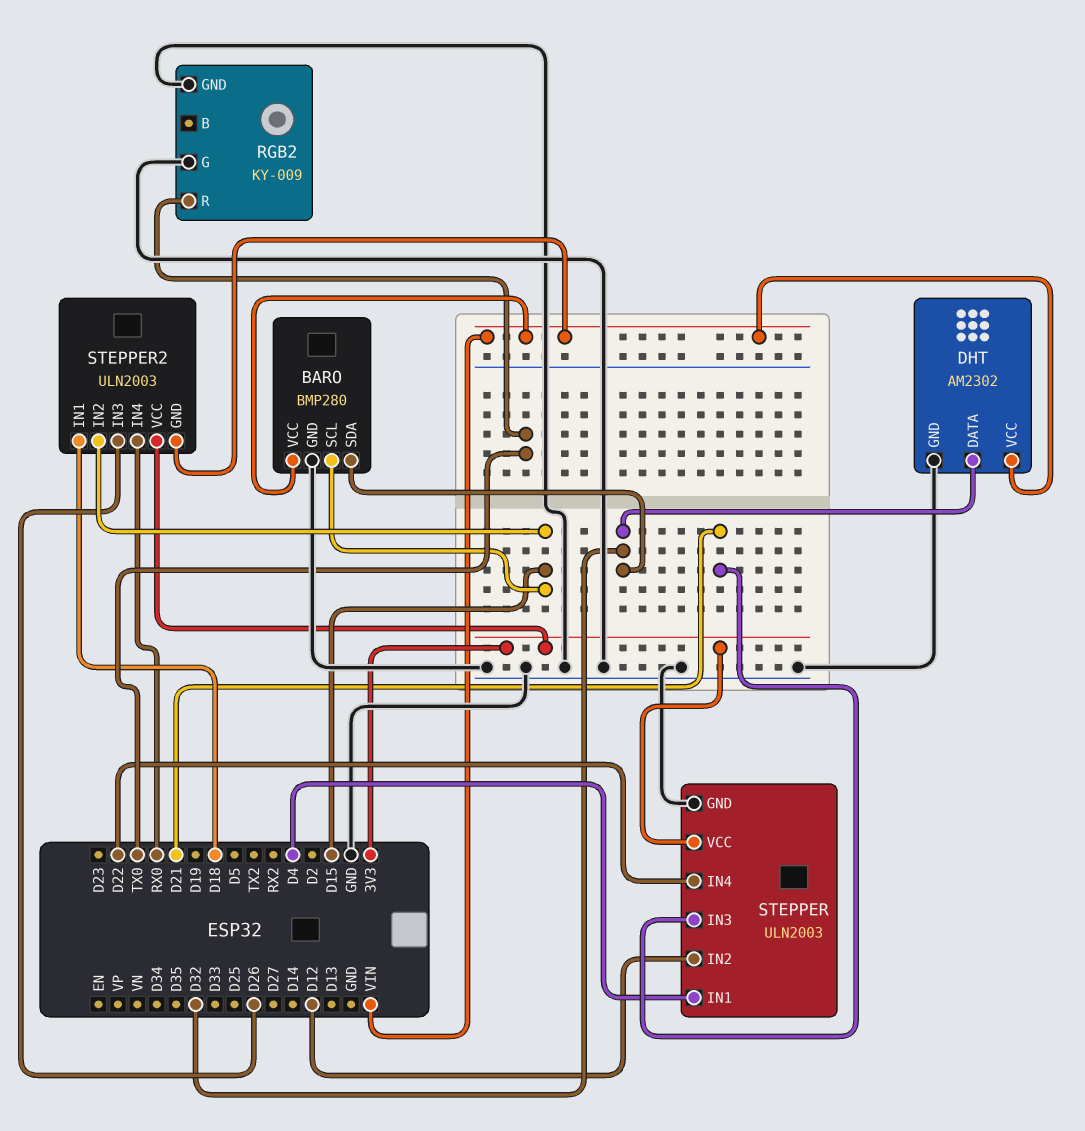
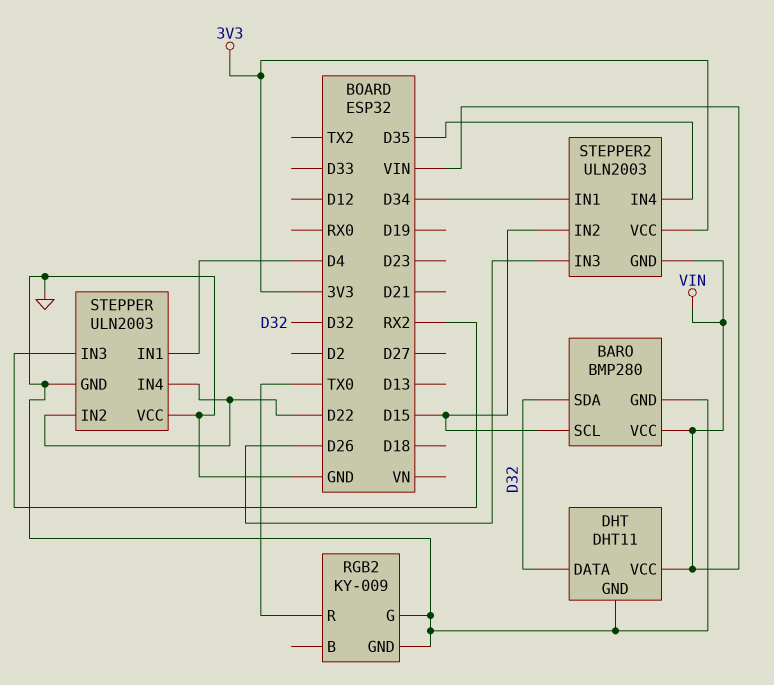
DHT: AM2302 -> DHT11
STEPPER pin IN2: D12 -> D22
STEPPER pin IN3: D21 -> RX2
STEPPER pin VCC: 3V3 -> GND
STEPPER2 pin IN1: D18 -> D34
STEPPER2 pin IN4: RX0 -> D35

